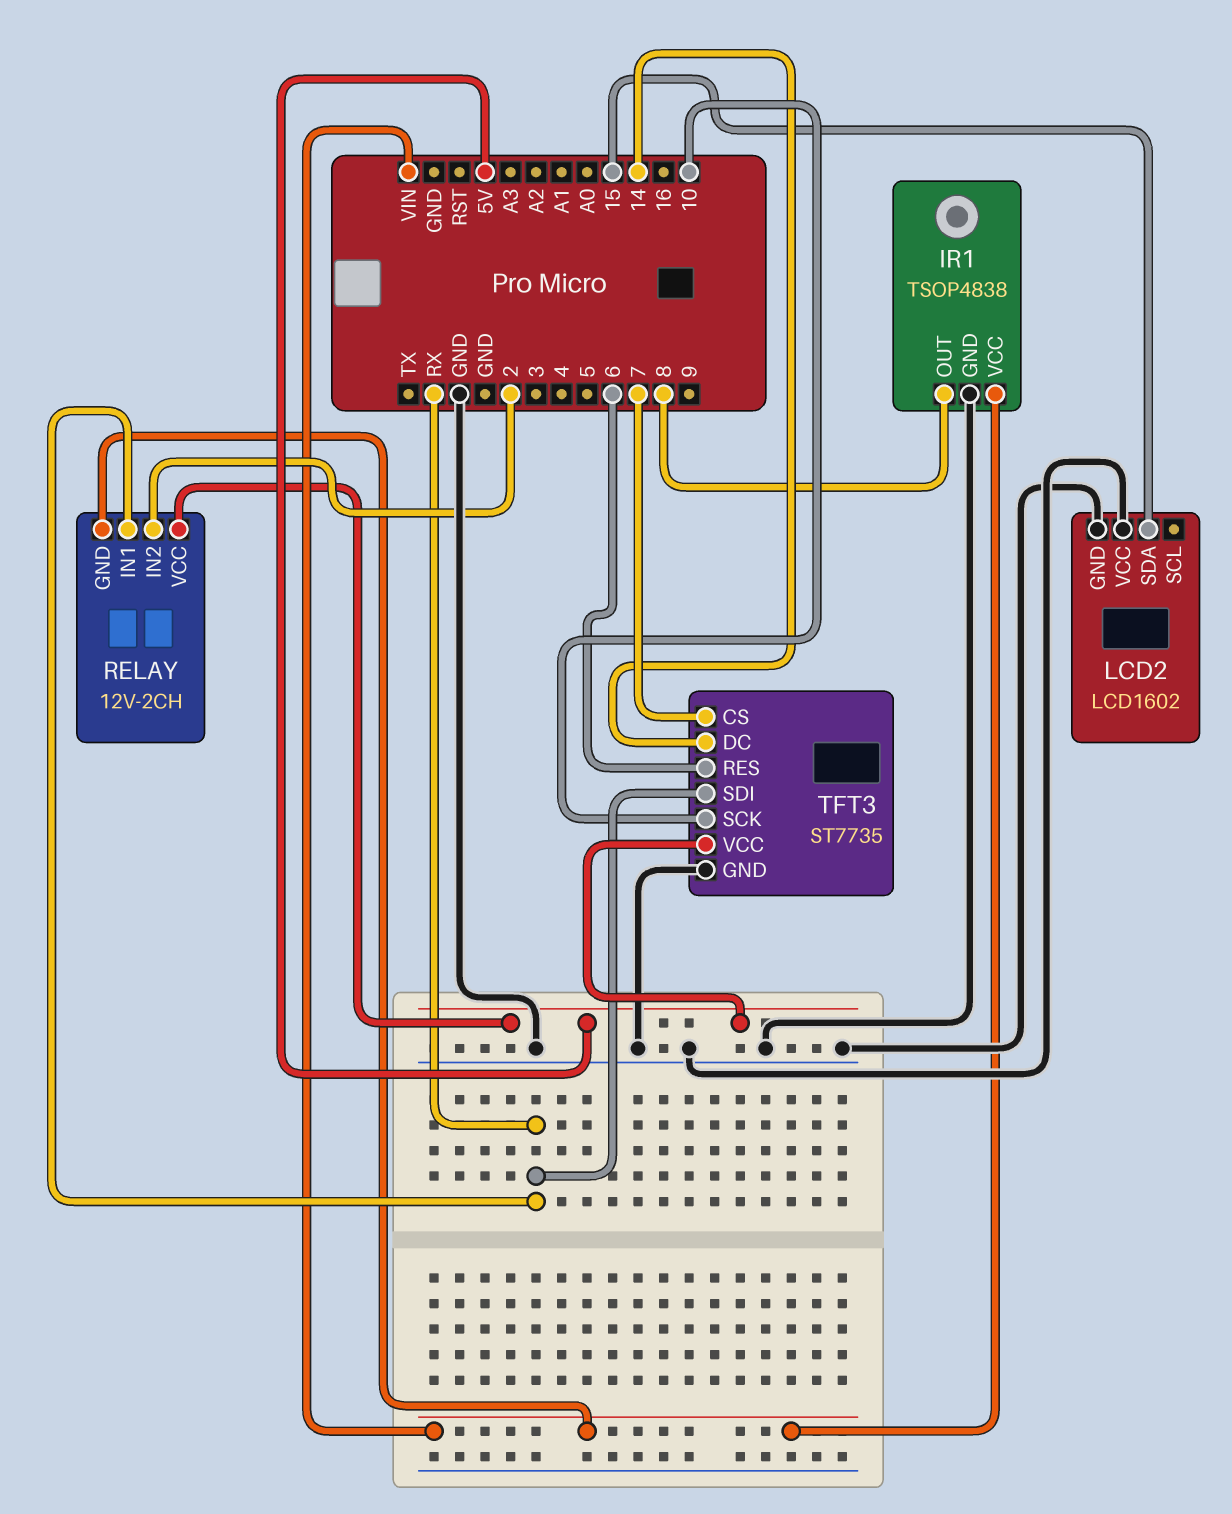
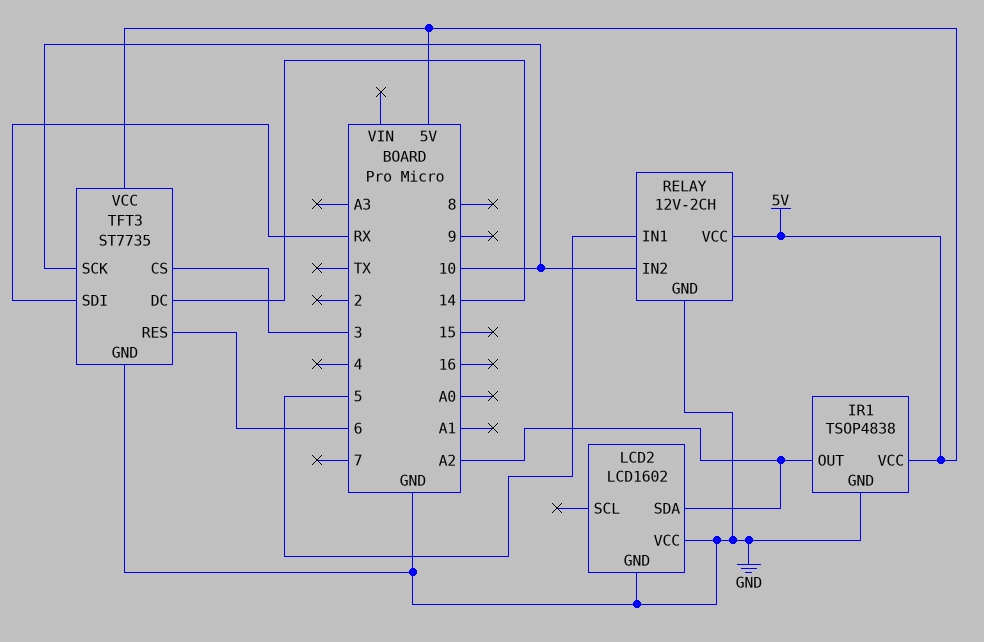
IR1 pin OUT: 8 -> A2
IR1 pin VCC: VIN -> 5V
LCD2 pin SDA: 15 -> A2
RELAY pin GND: VIN -> GND
RELAY pin IN1: RX -> 5
RELAY pin IN2: 2 -> 10
TFT3 pin CS: 7 -> 3

